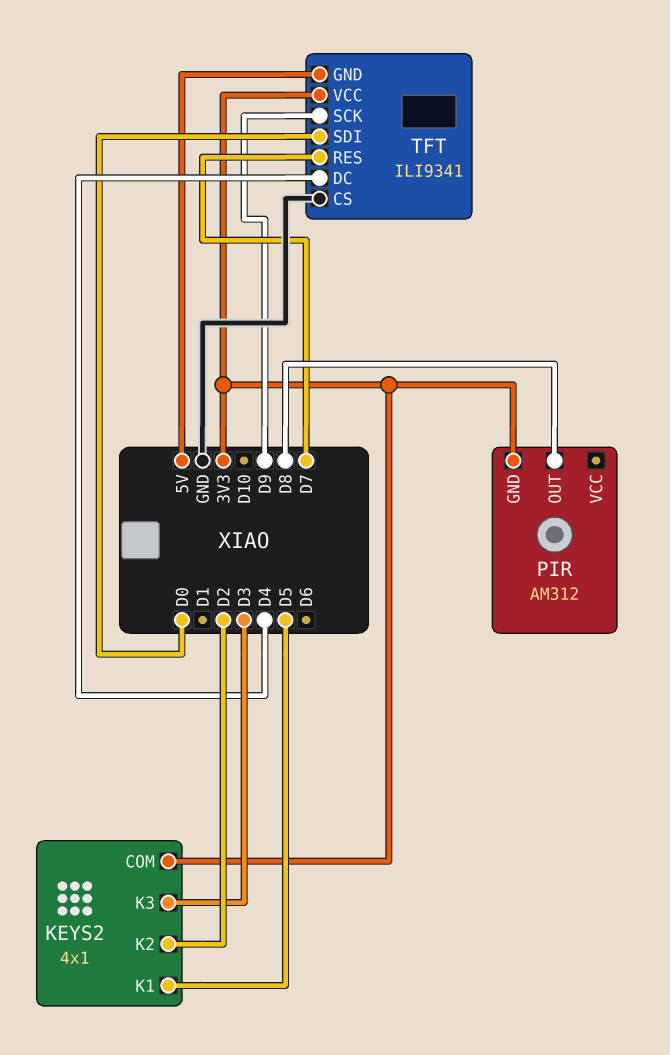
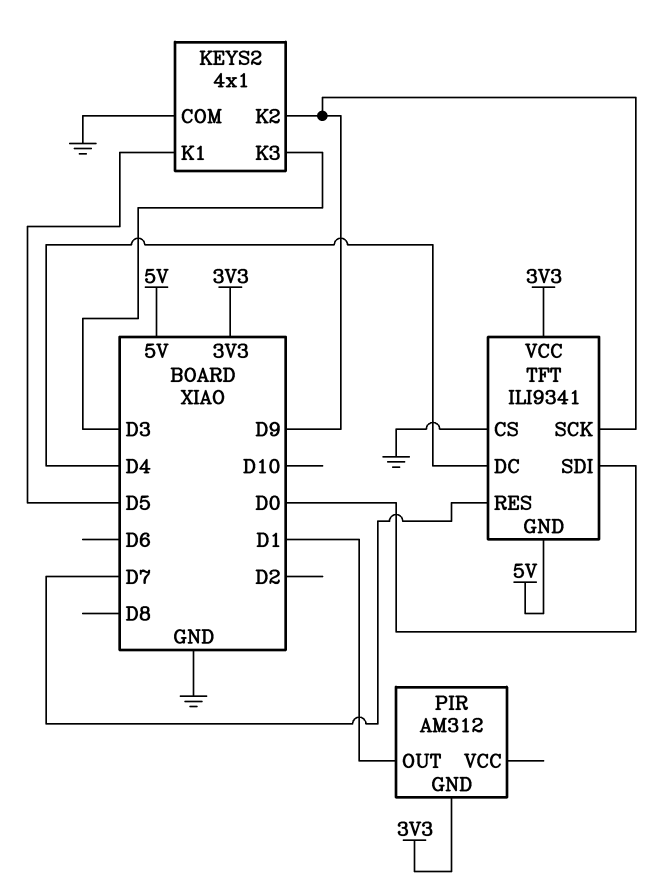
KEYS2 pin COM: 3V3 -> GND
KEYS2 pin K2: D2 -> D9
PIR pin OUT: D8 -> D1

